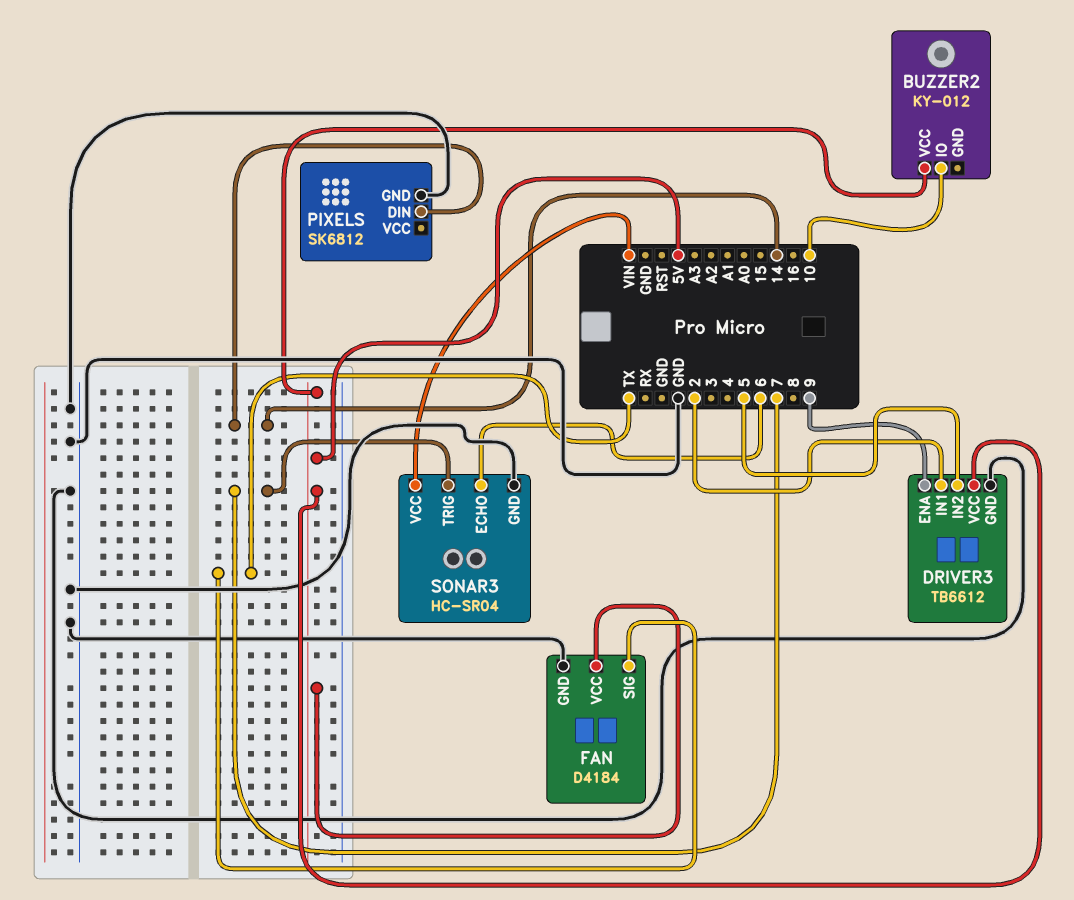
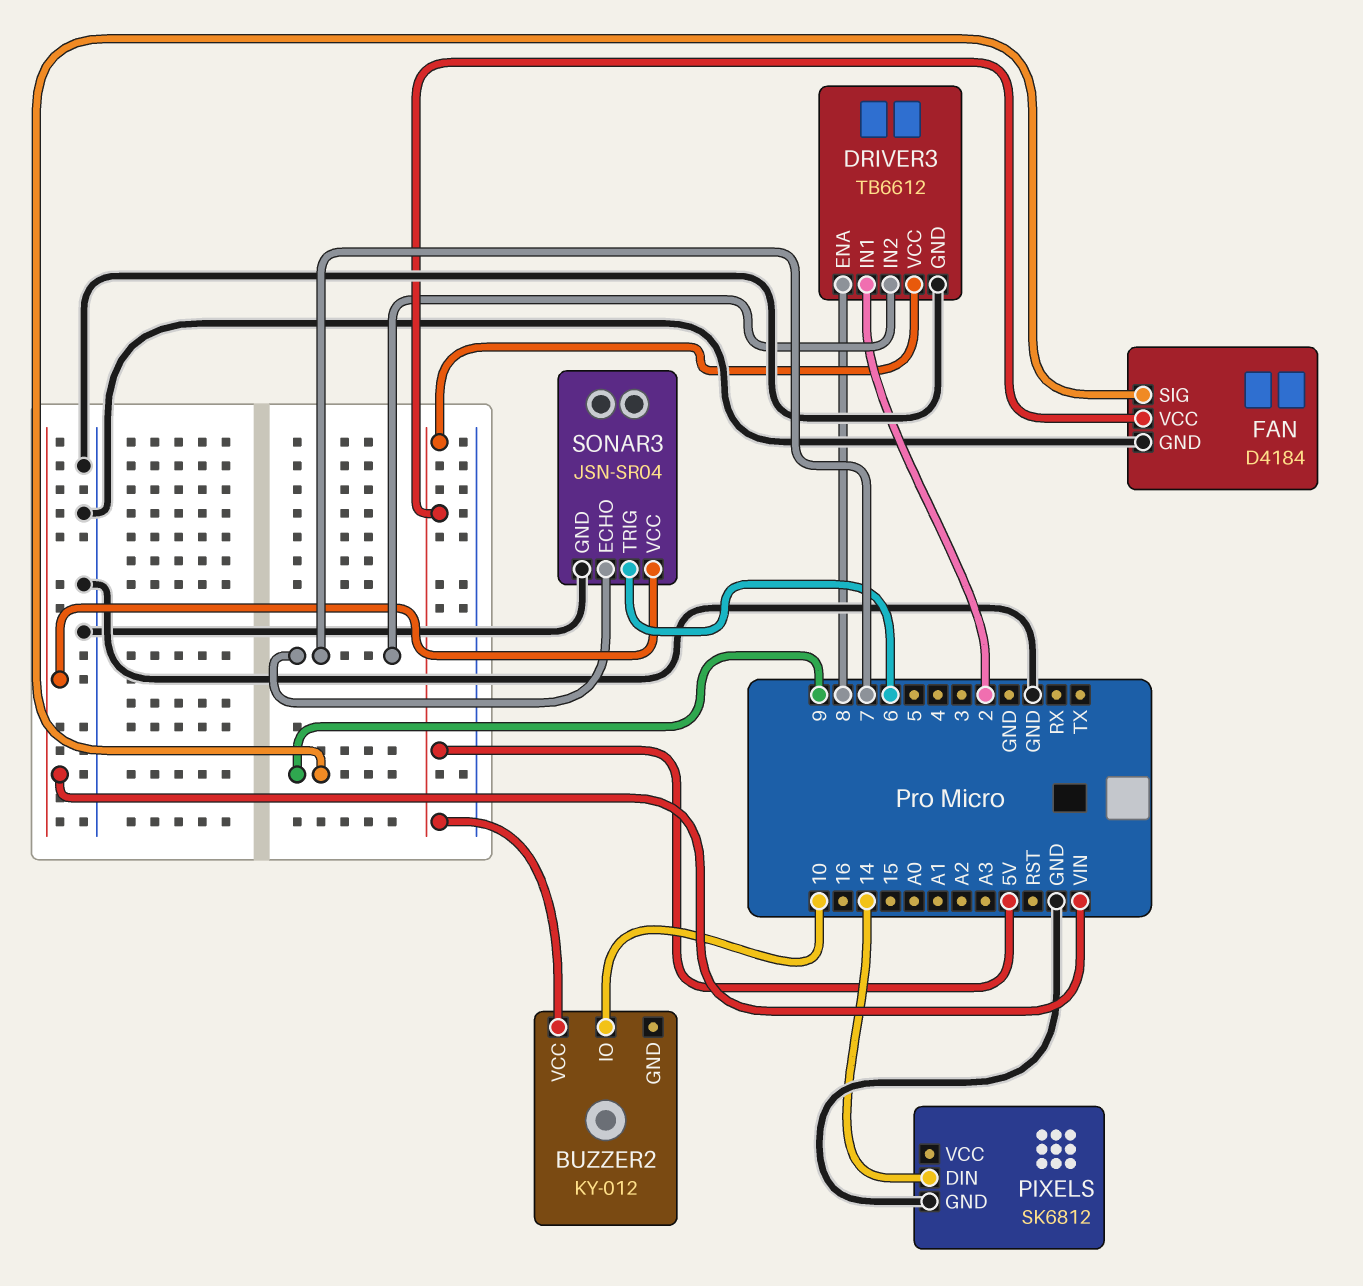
DRIVER3 pin ENA: 9 -> 8
DRIVER3 pin IN2: 5 -> 7
FAN pin SIG: TX -> 9
SONAR3: HC-SR04 -> JSN-SR04
SONAR3 pin ECHO: 6 -> 7
SONAR3 pin TRIG: 7 -> 6

